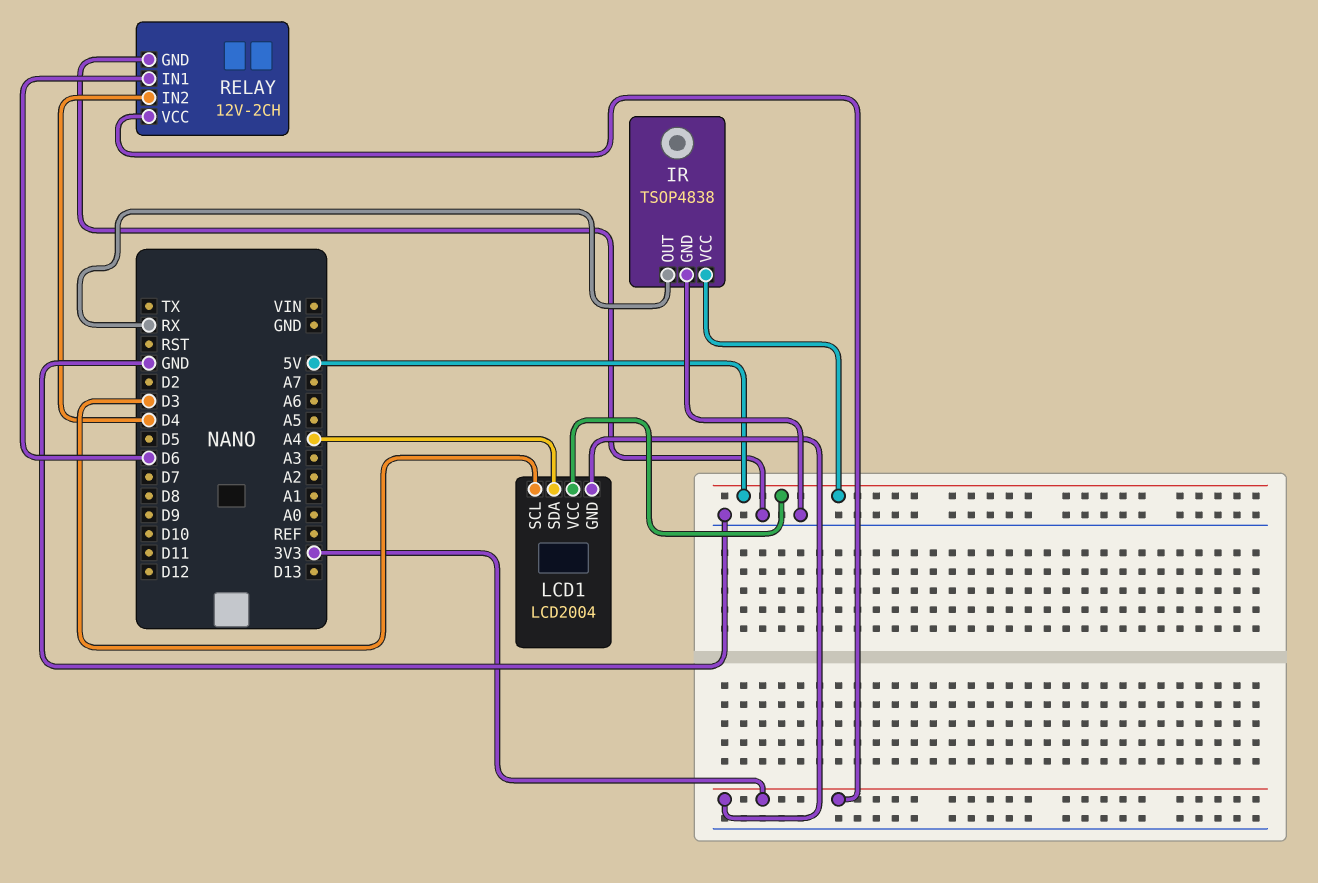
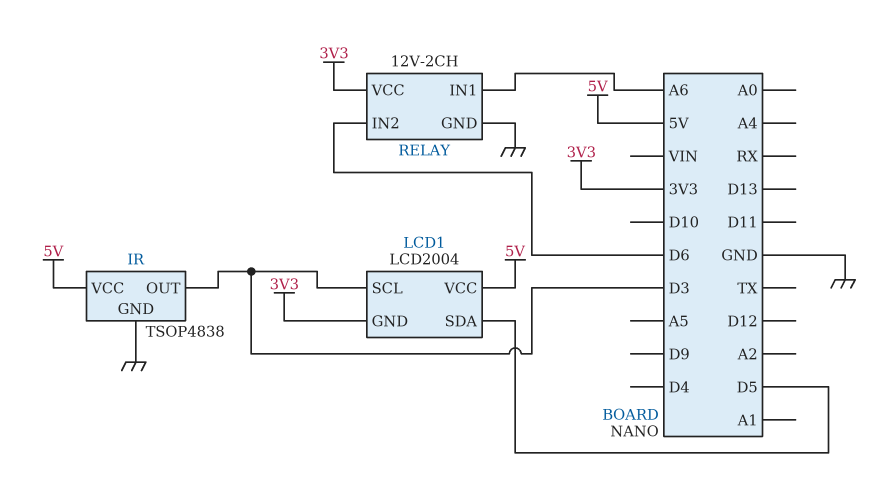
IR pin OUT: RX -> D3
LCD1 pin SDA: A4 -> D5
RELAY pin IN1: D6 -> A6
RELAY pin IN2: D4 -> D6

